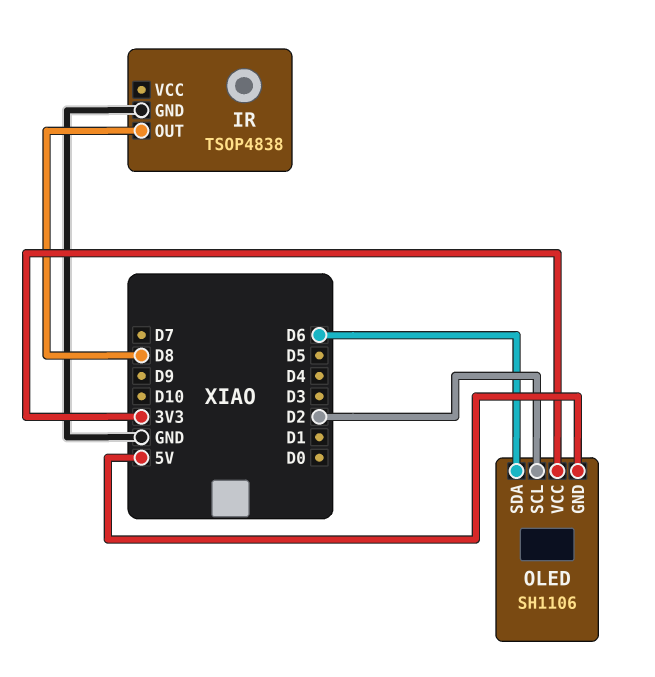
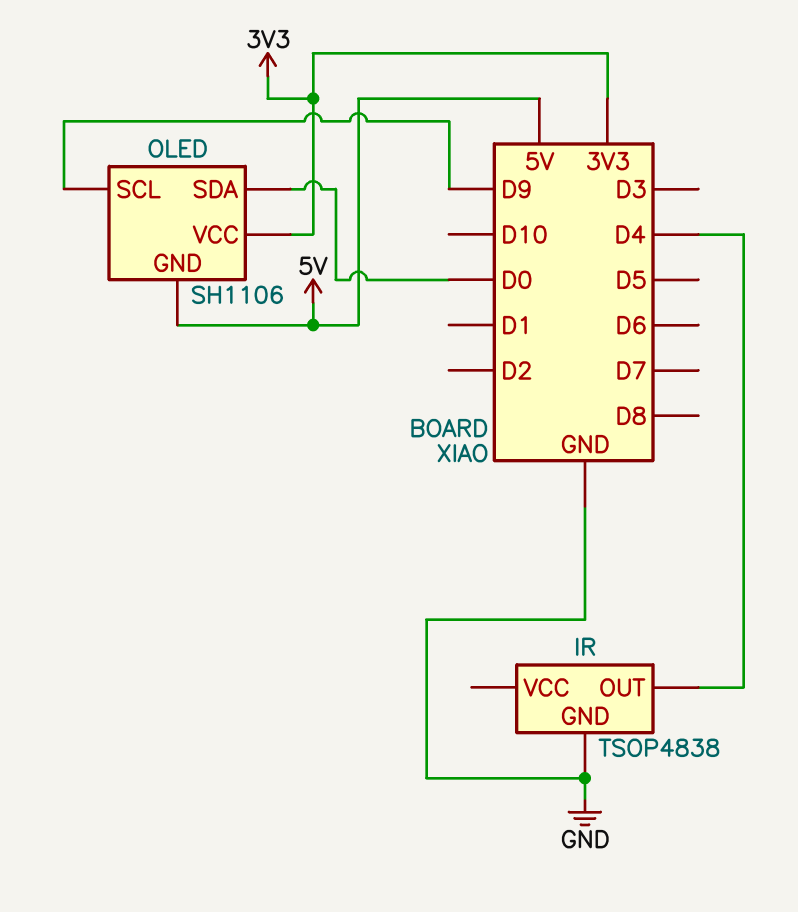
IR pin OUT: D8 -> D4
OLED pin SCL: D2 -> D9
OLED pin SDA: D6 -> D0

